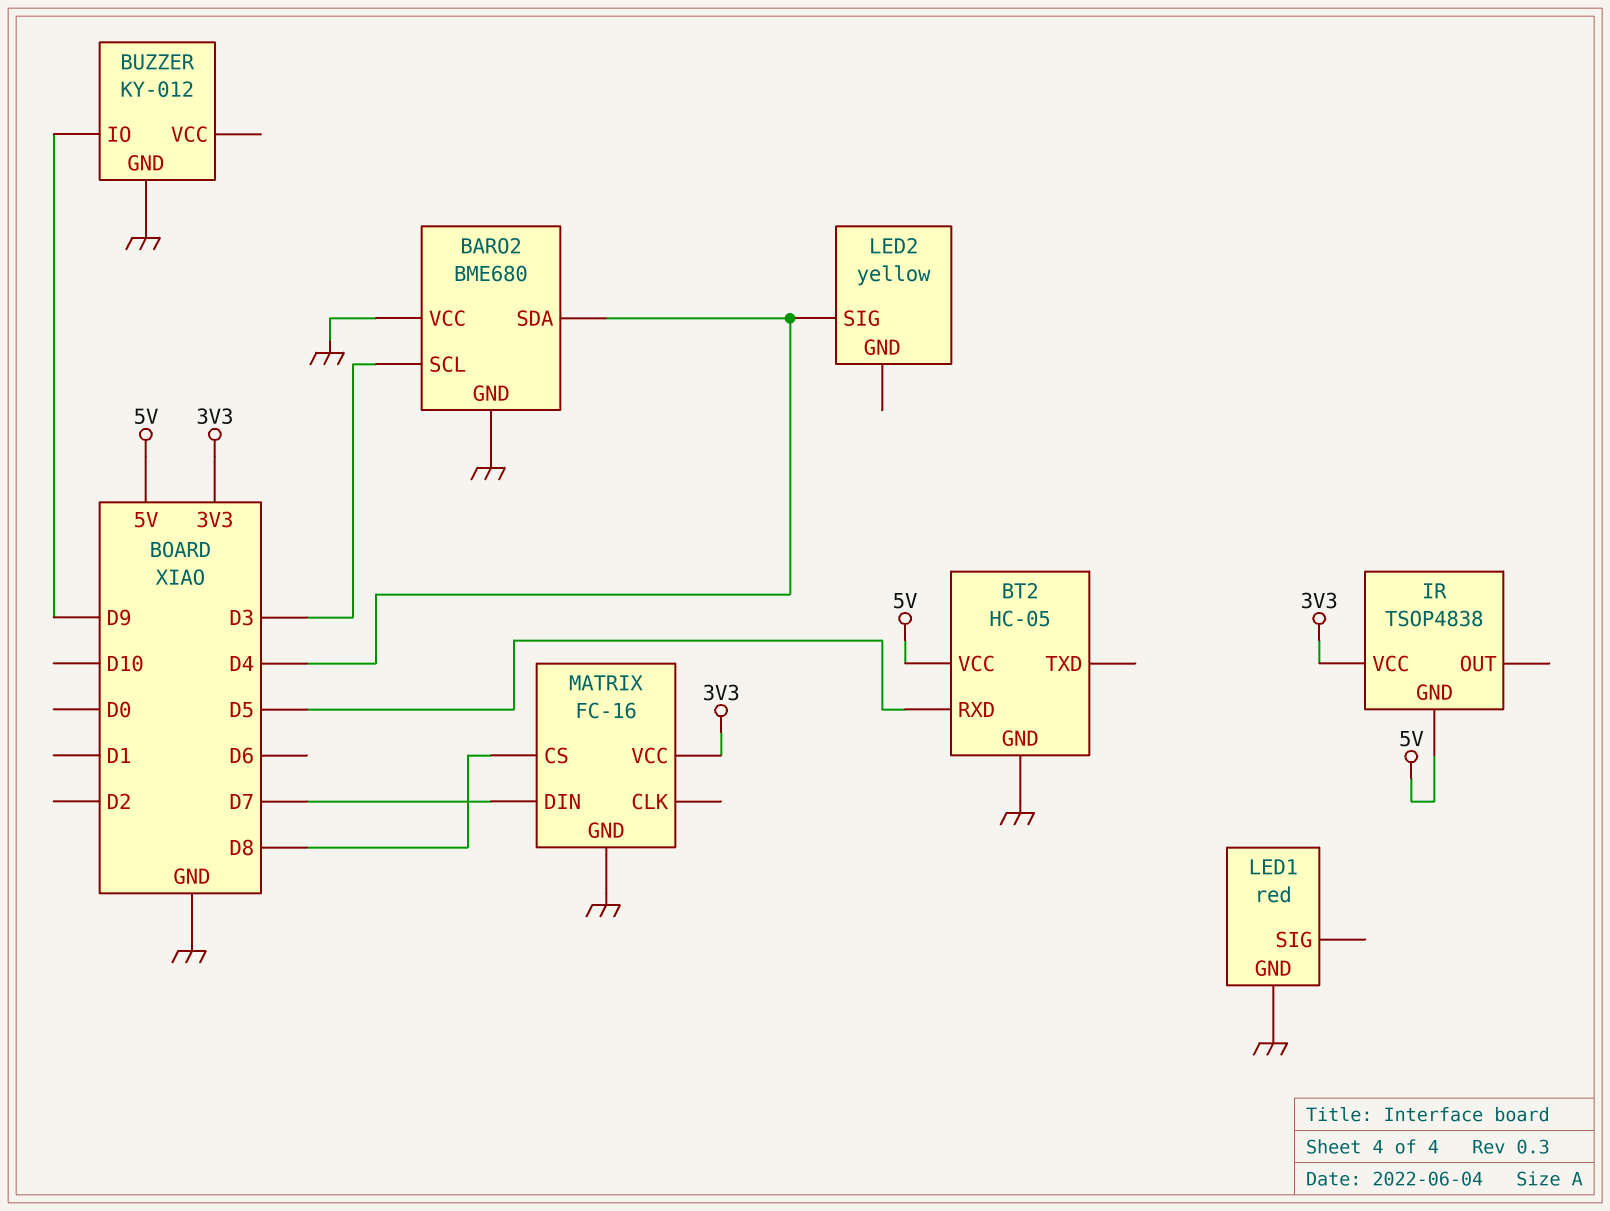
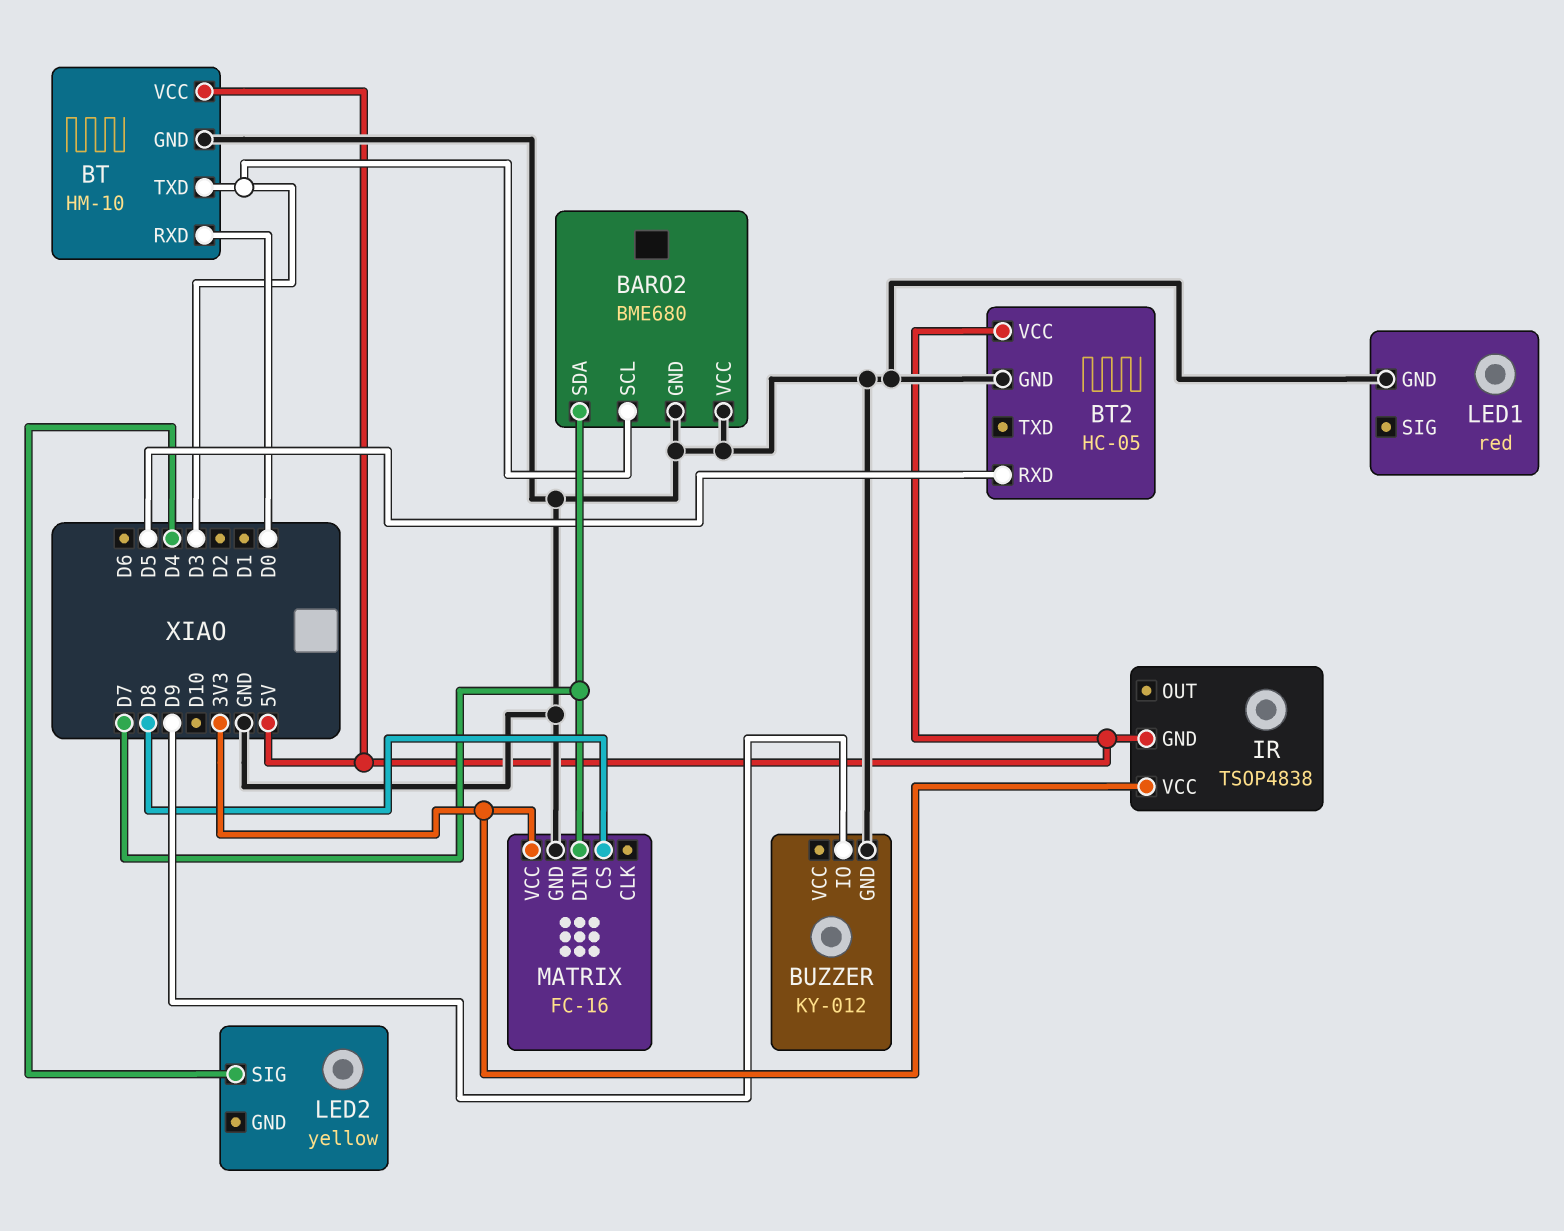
BARO2 pin SDA: D4 -> D7
BT: none -> HM-10
BT pin GND: none -> GND
BT pin RXD: none -> D0
BT pin TXD: none -> D3
BT pin VCC: none -> 5V

